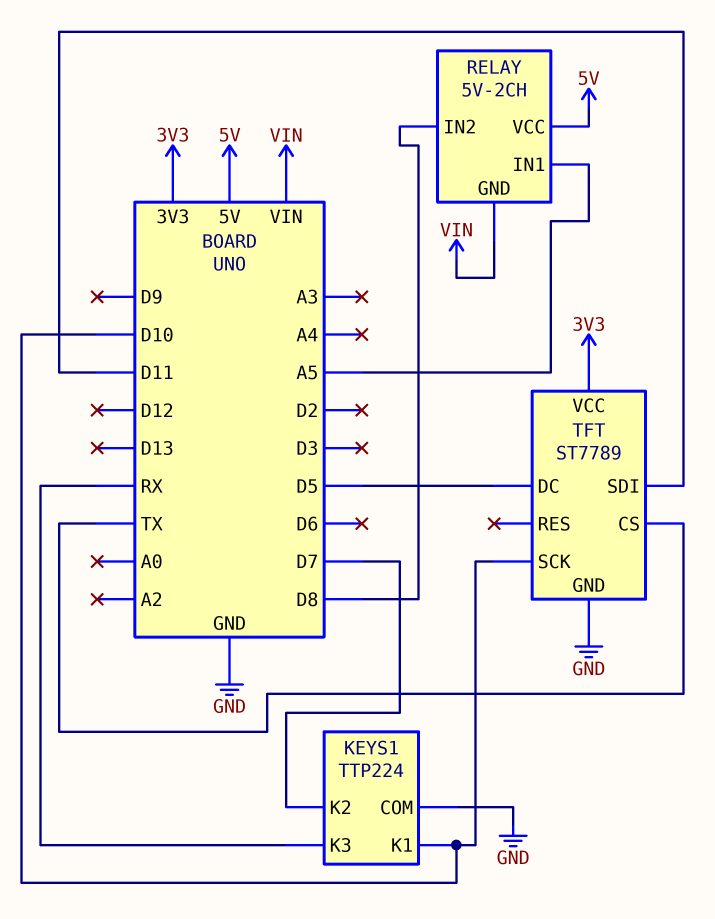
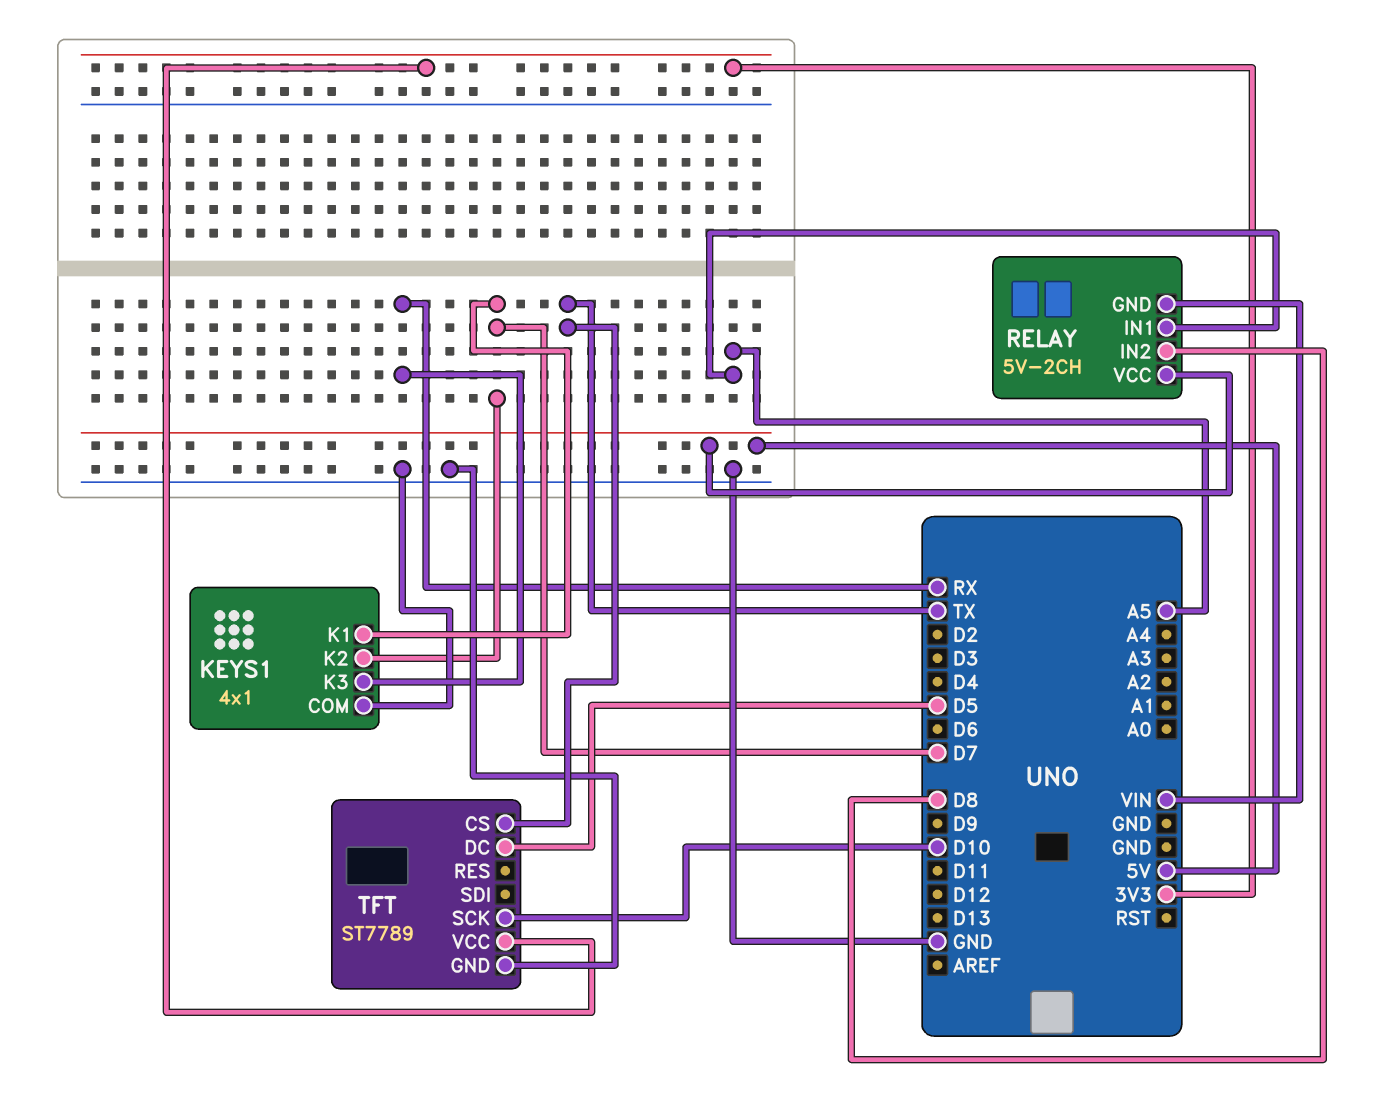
KEYS1: TTP224 -> 4x1
KEYS1 pin K1: D10 -> D7
TFT pin SDI: D11 -> none

